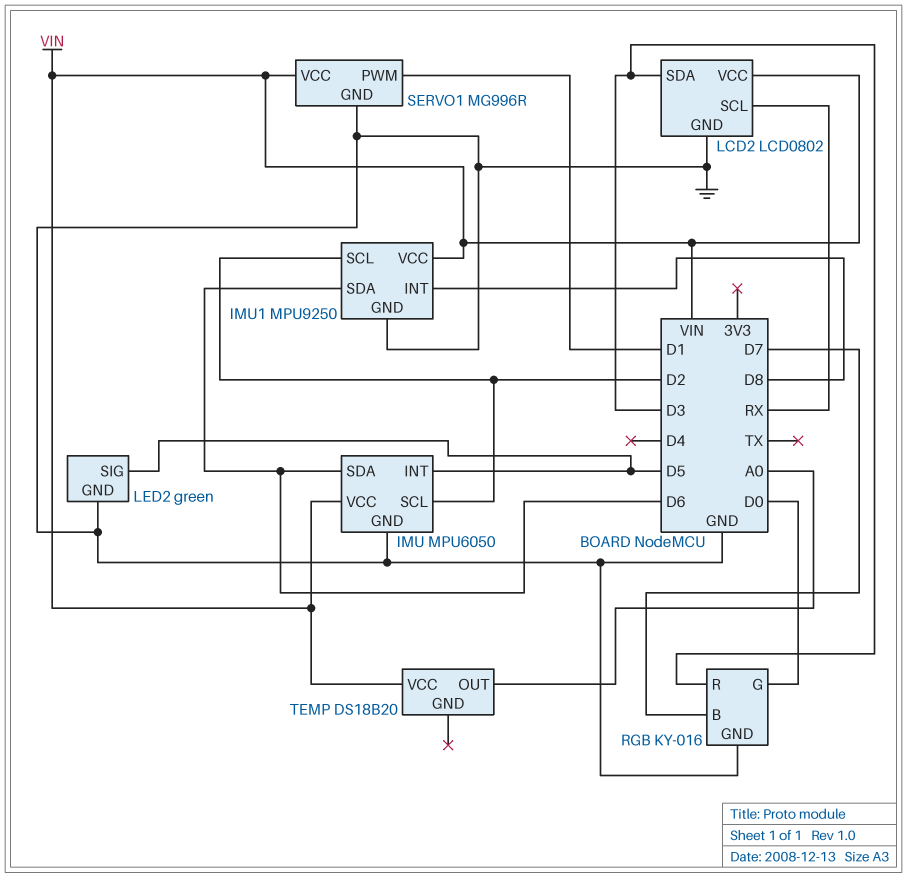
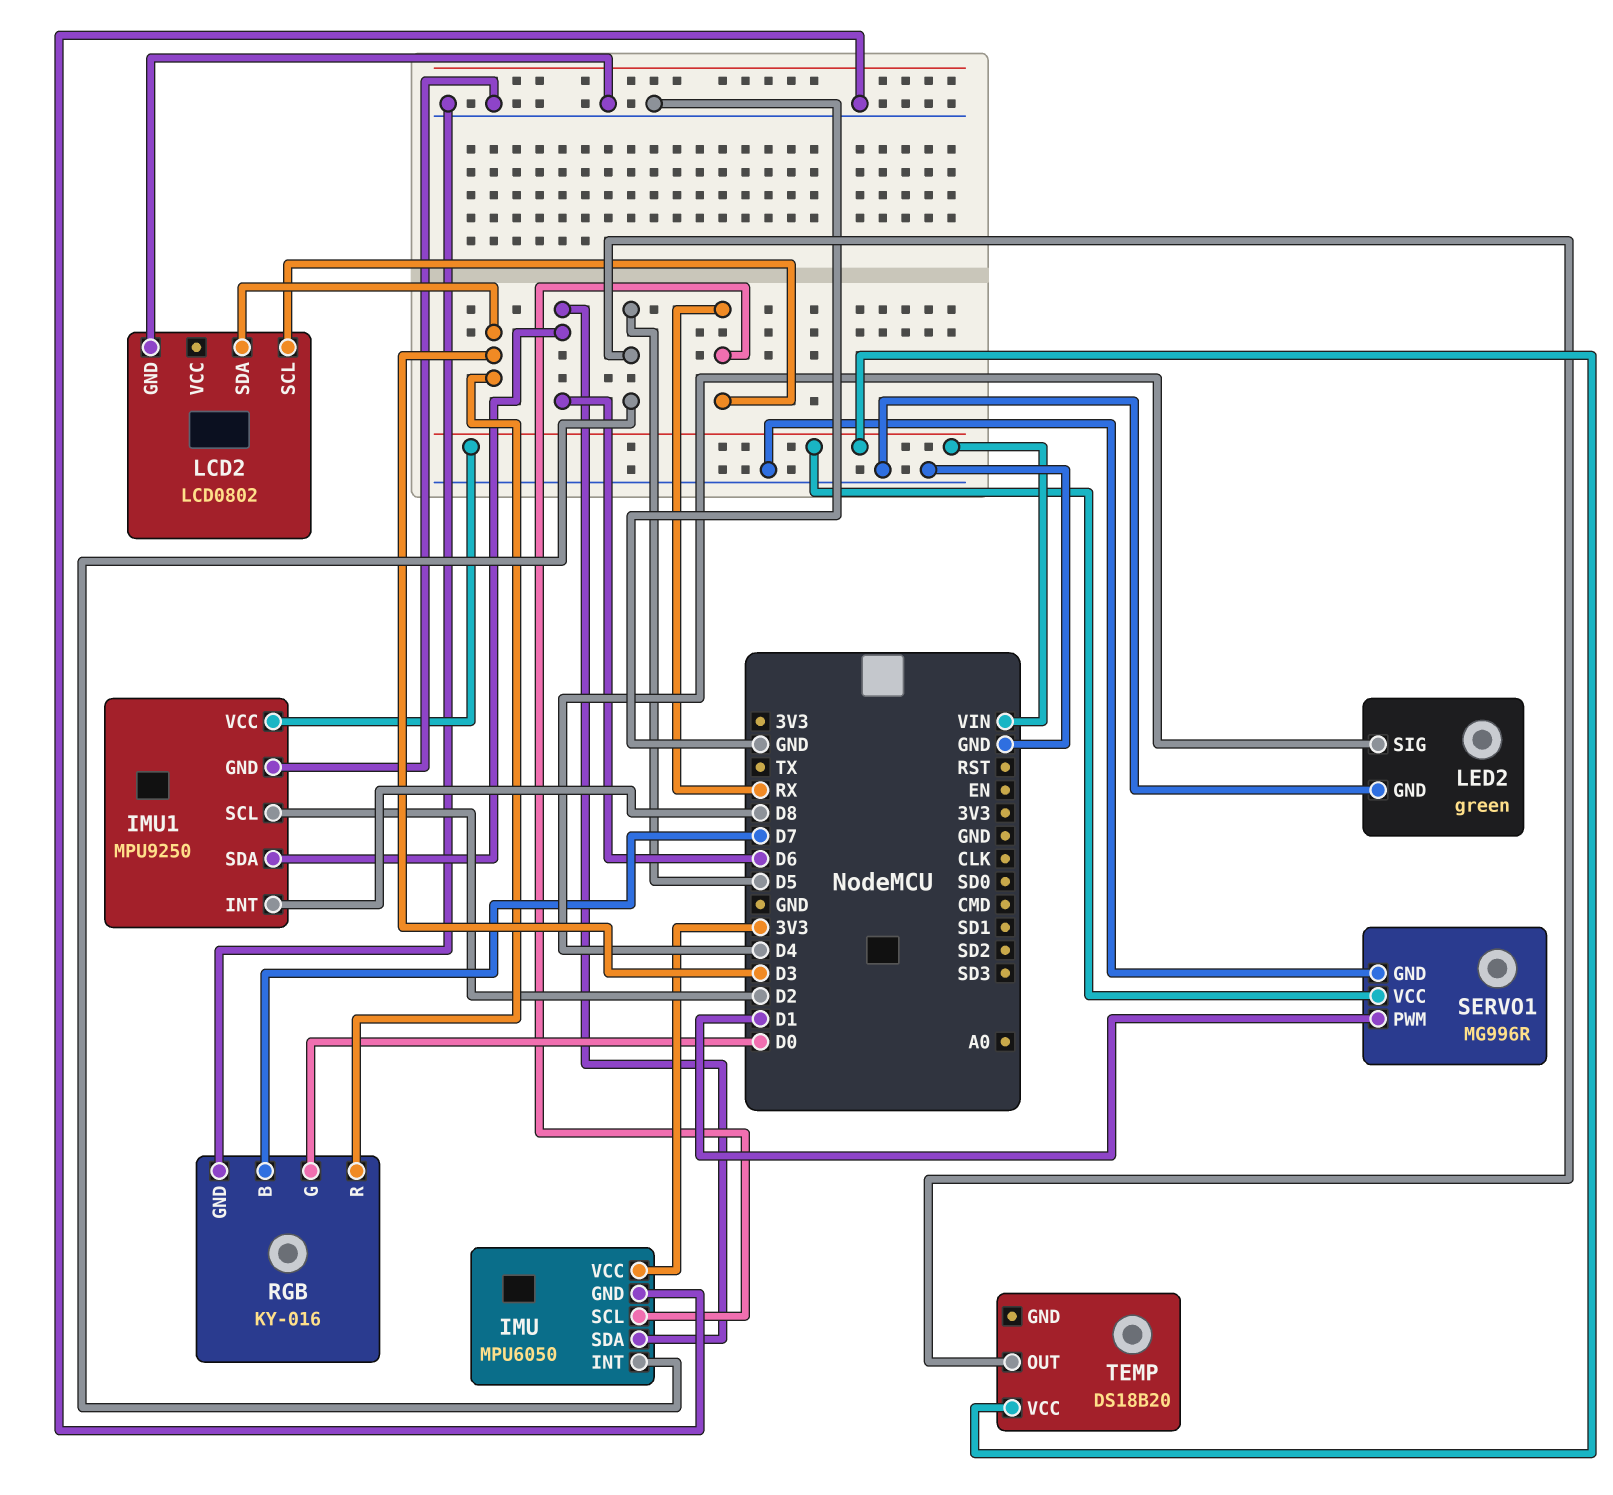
IMU pin SCL: D2 -> RX
IMU pin VCC: VIN -> 3V3
LCD2 pin VCC: VIN -> none
LED2 pin SIG: D5 -> D4
TEMP pin OUT: A0 -> D5

